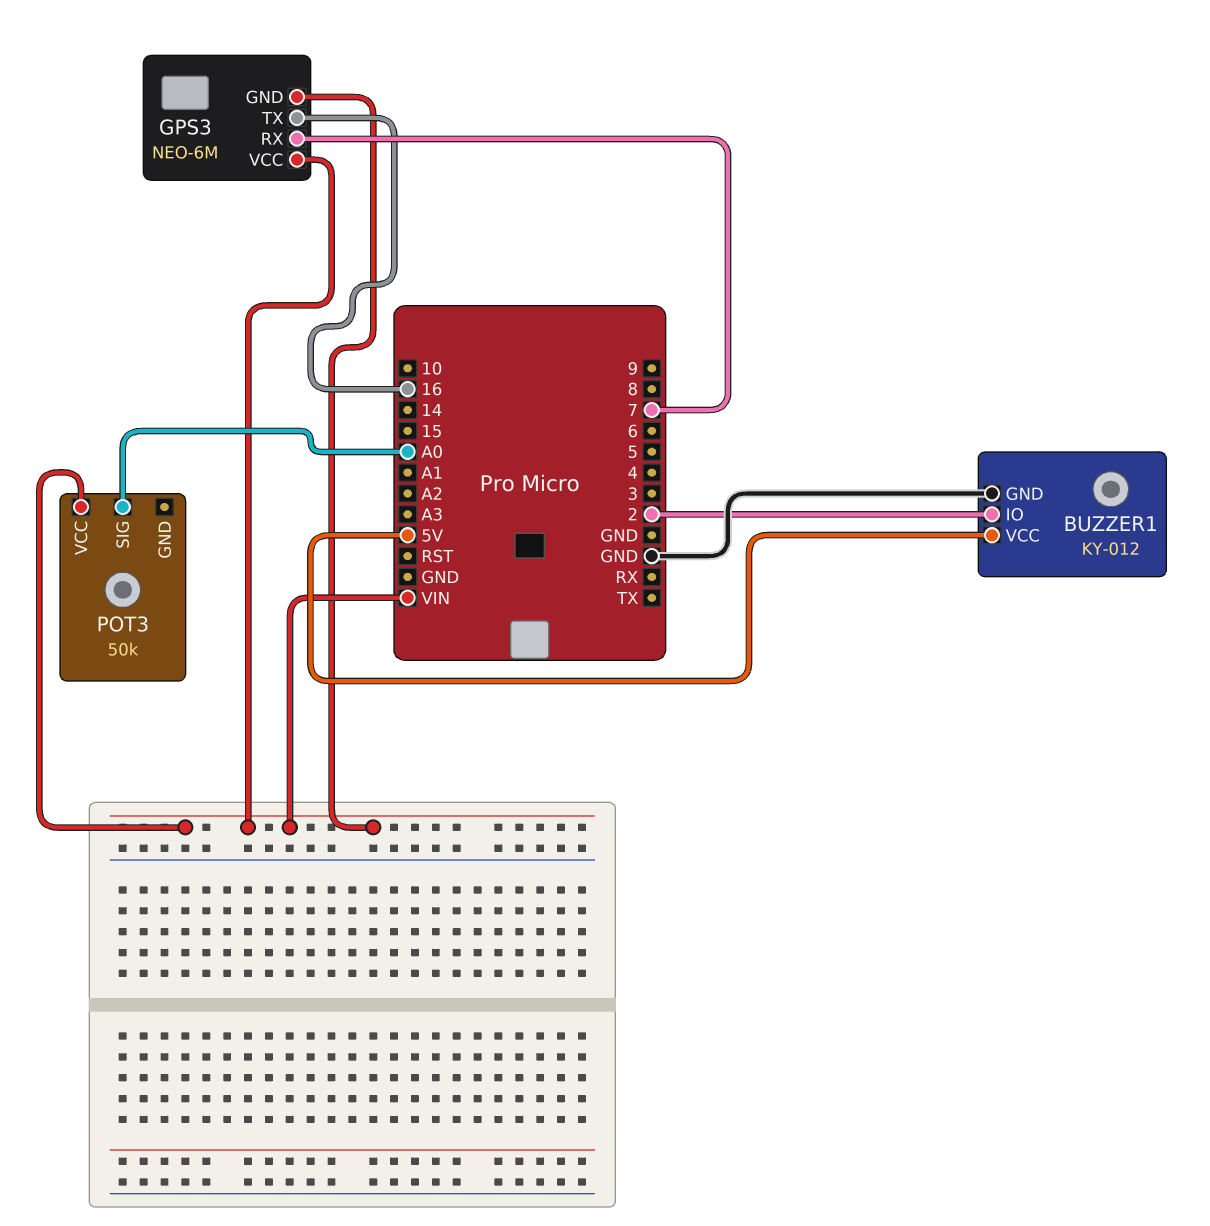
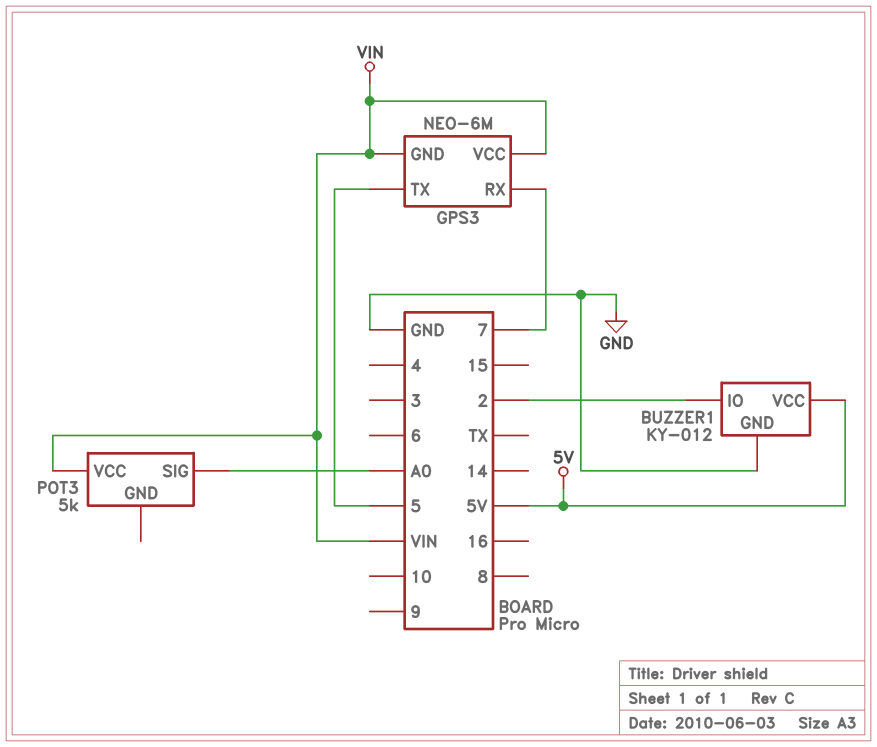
GPS3 pin TX: 16 -> 5
POT3: 50k -> 5k

